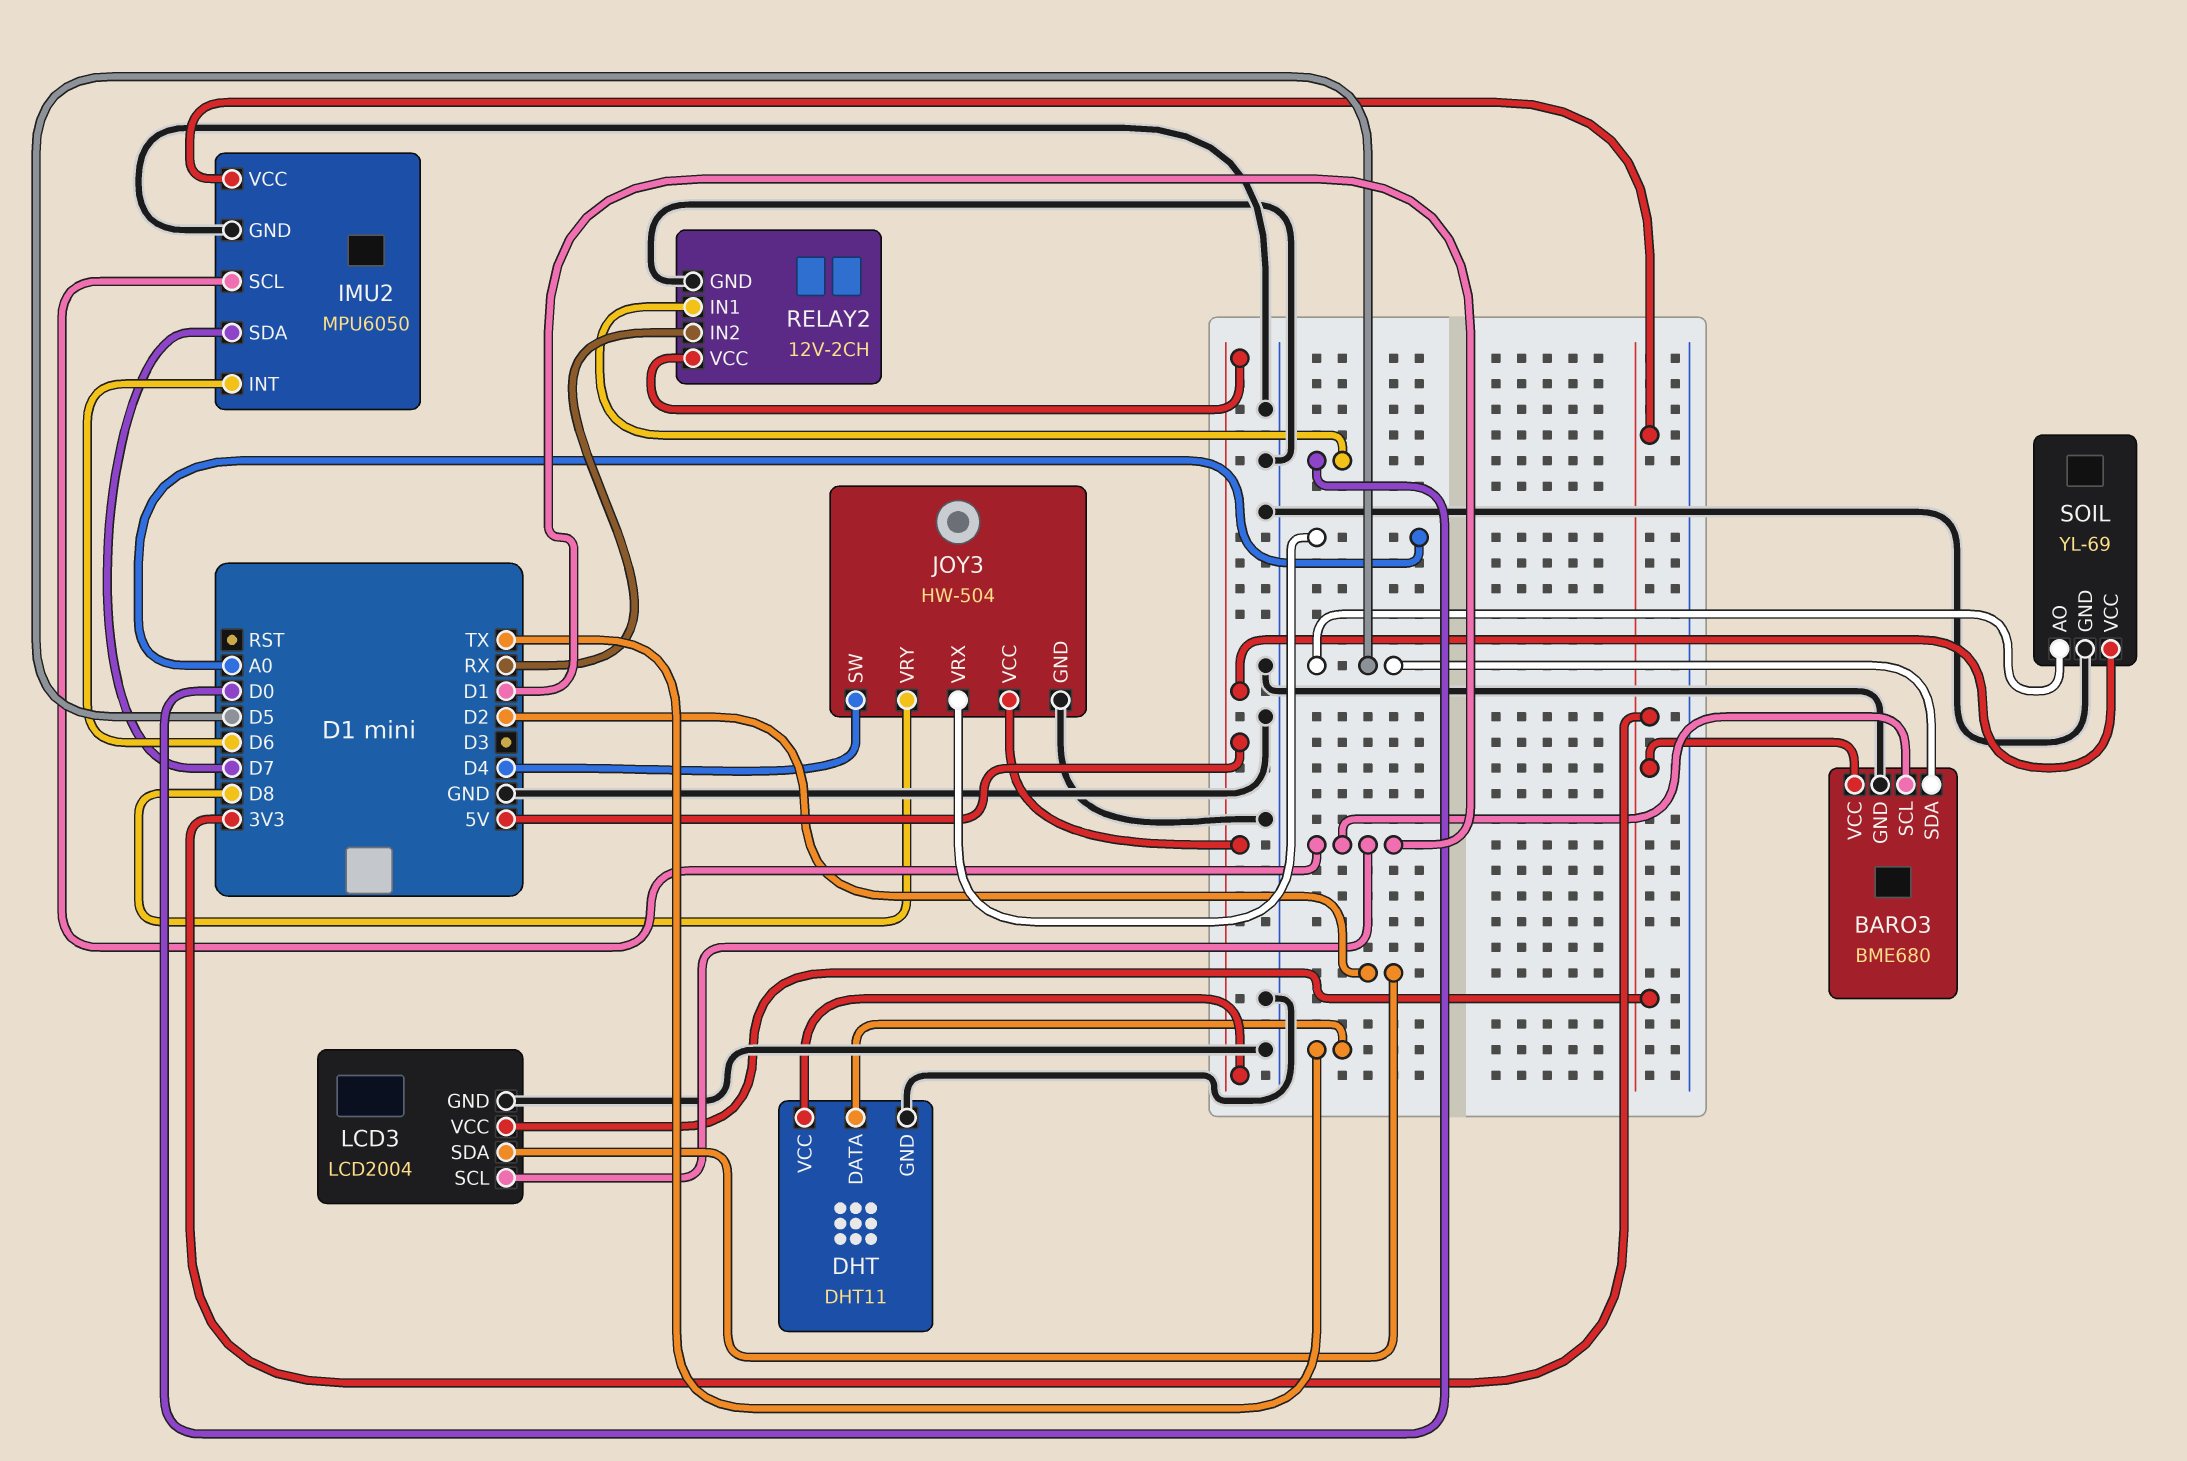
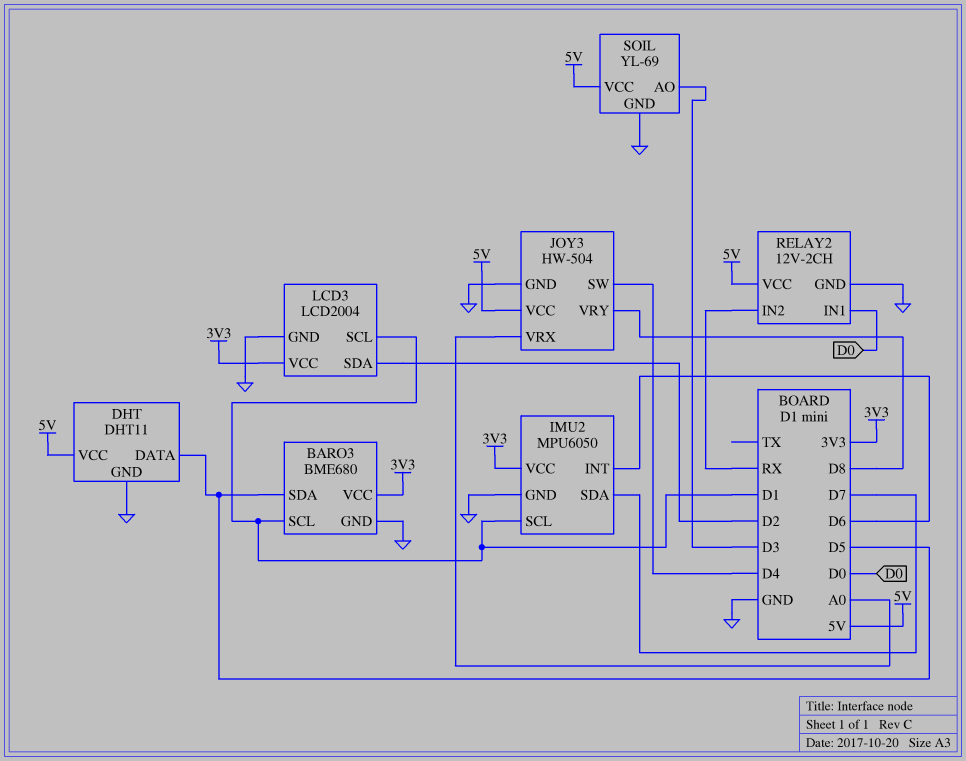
DHT pin DATA: TX -> D5
SOIL pin AO: D5 -> D3

